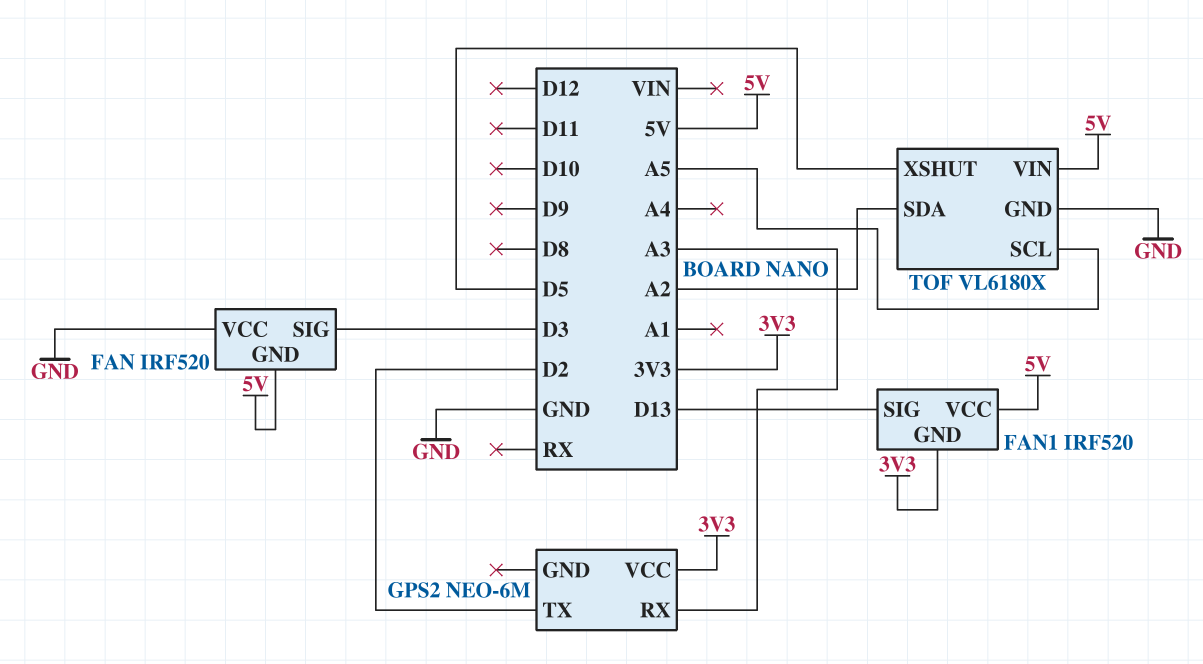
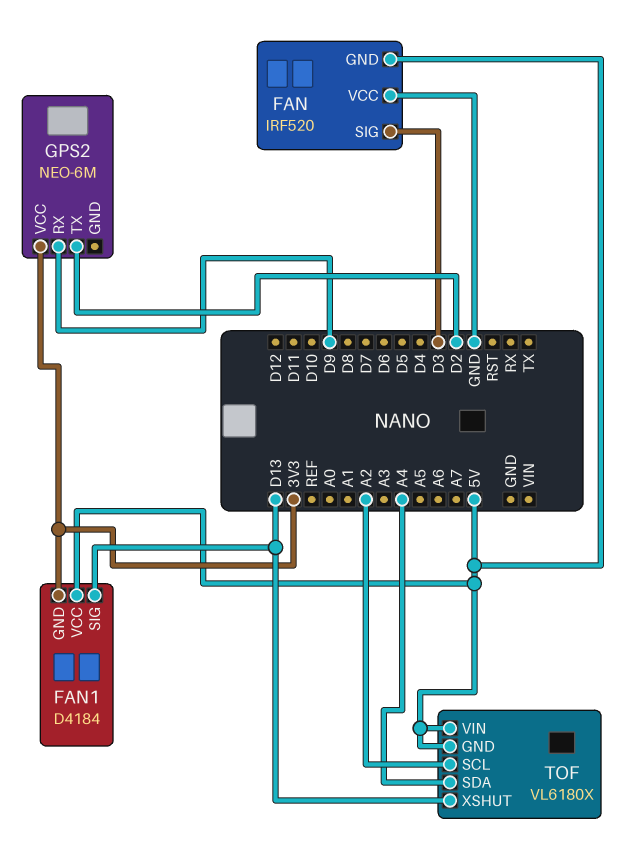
FAN1: IRF520 -> D4184
GPS2 pin RX: A3 -> D9
TOF pin GND: GND -> 5V
TOF pin SCL: A5 -> A2
TOF pin SDA: A2 -> A4
TOF pin XSHUT: D5 -> D13

